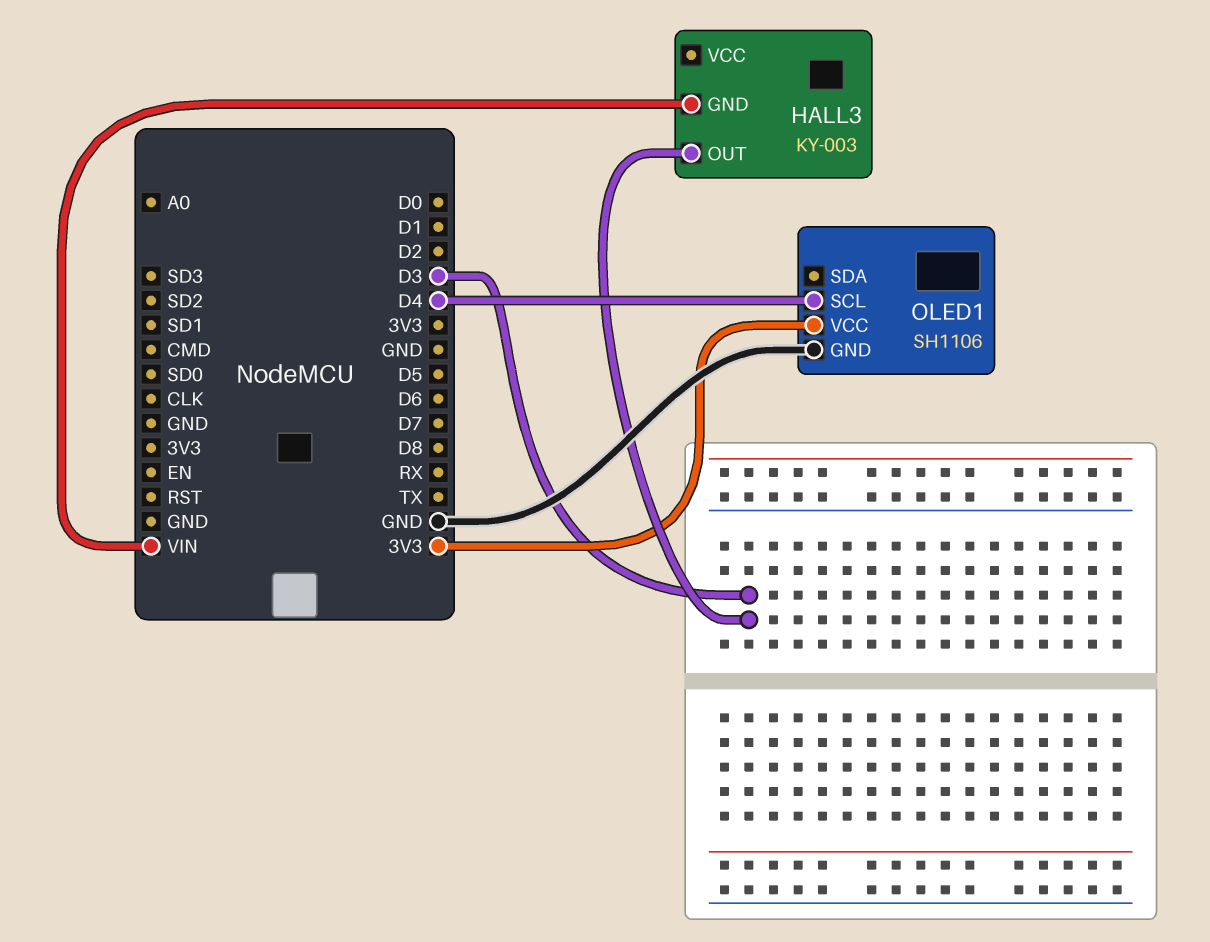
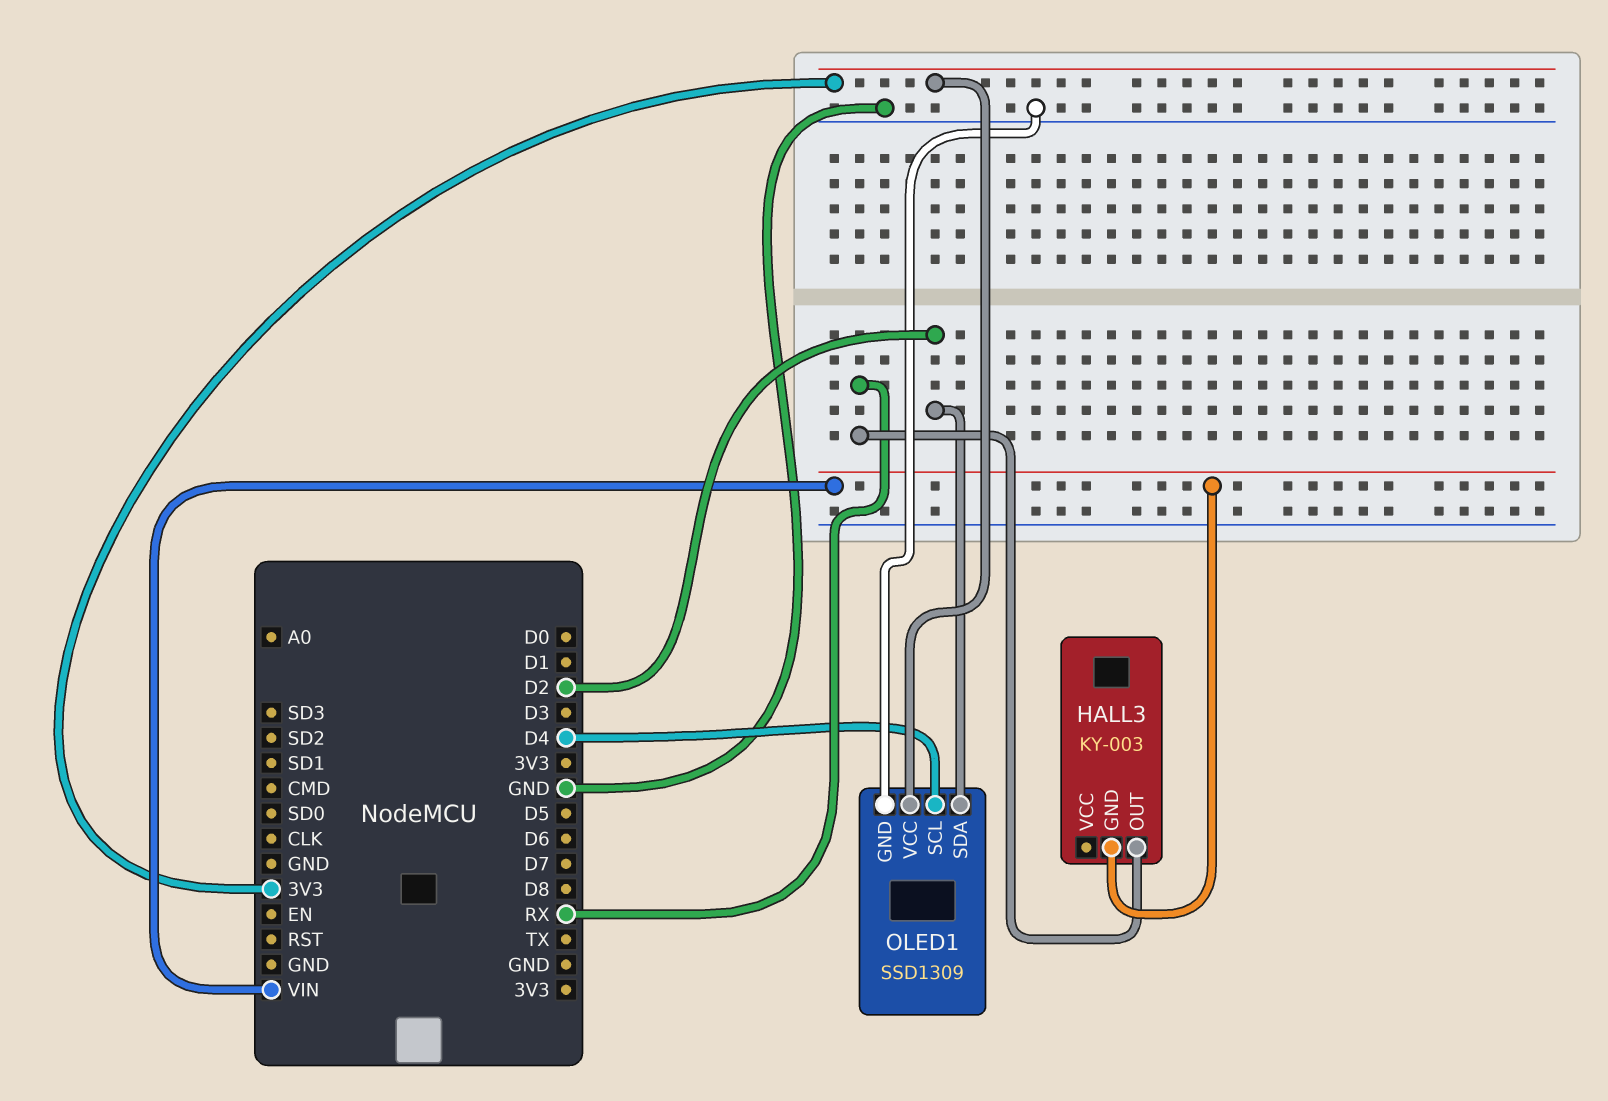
HALL3 pin OUT: D3 -> RX
OLED1: SH1106 -> SSD1309
OLED1 pin SDA: none -> D2

